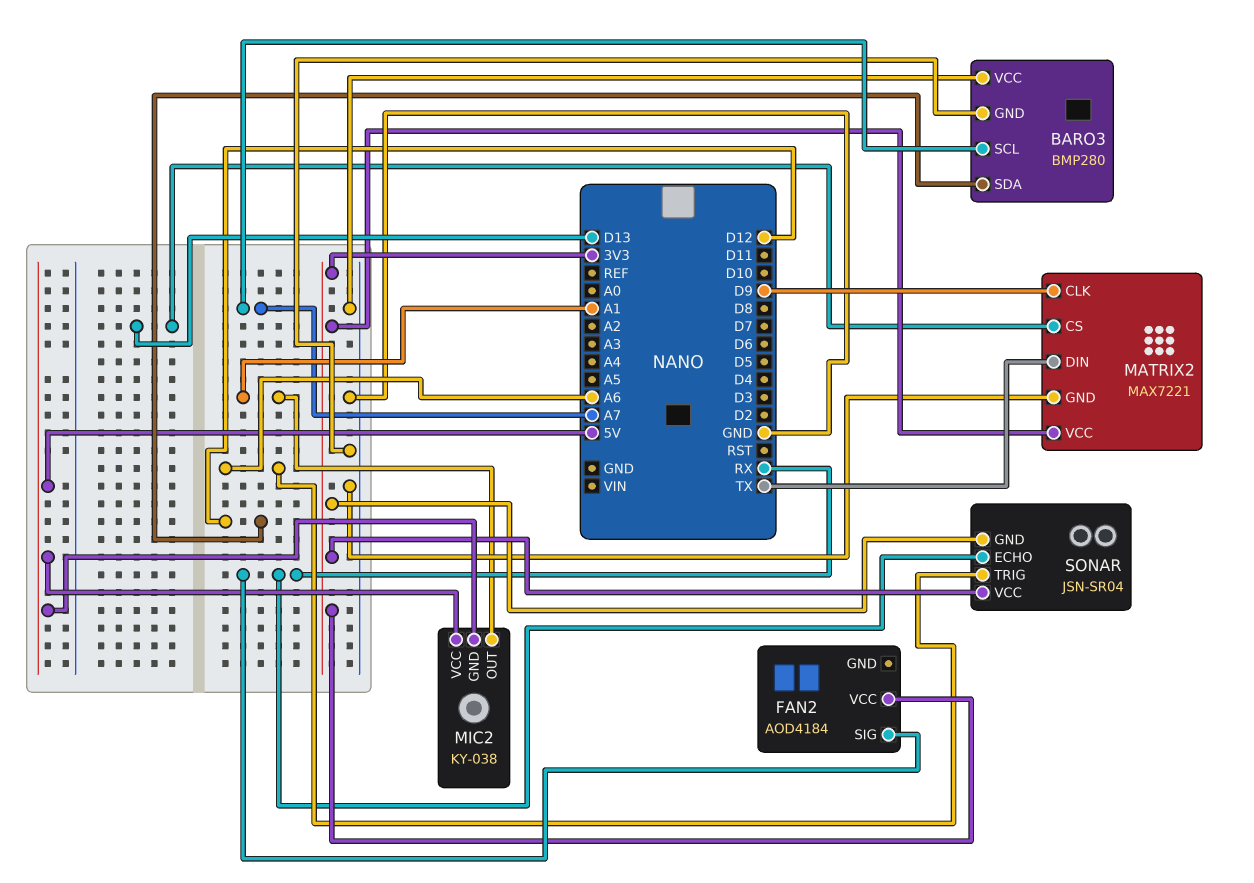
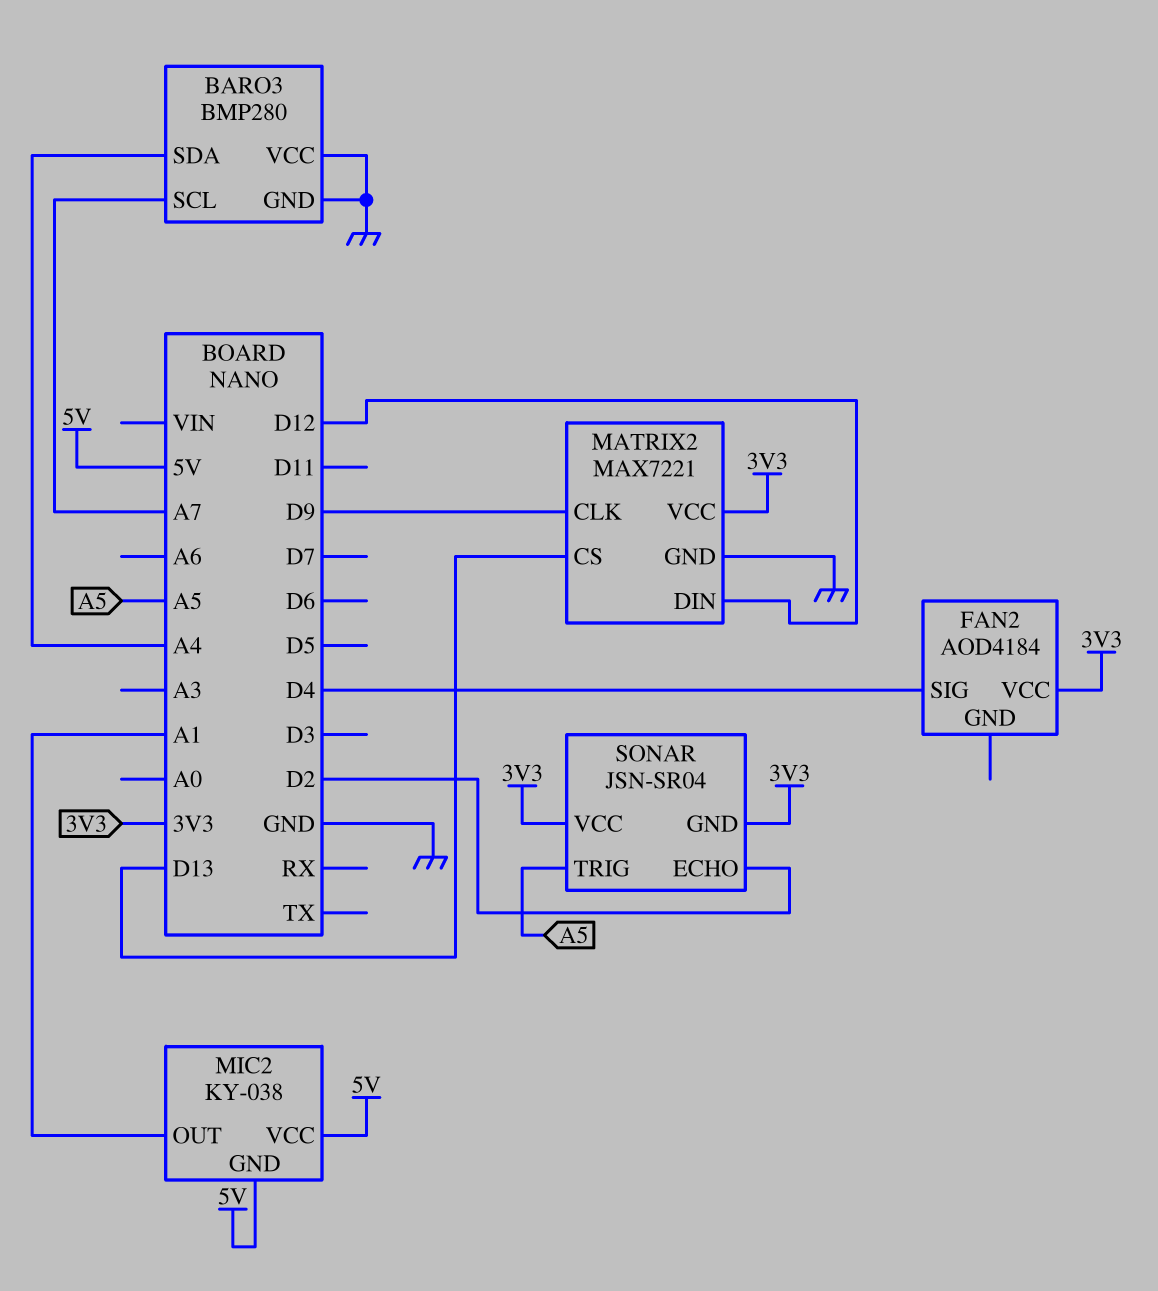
BARO3 pin SDA: D12 -> A4
FAN2 pin SIG: RX -> D4
MATRIX2 pin DIN: TX -> D12
SONAR pin ECHO: RX -> D2
SONAR pin TRIG: A6 -> A5

